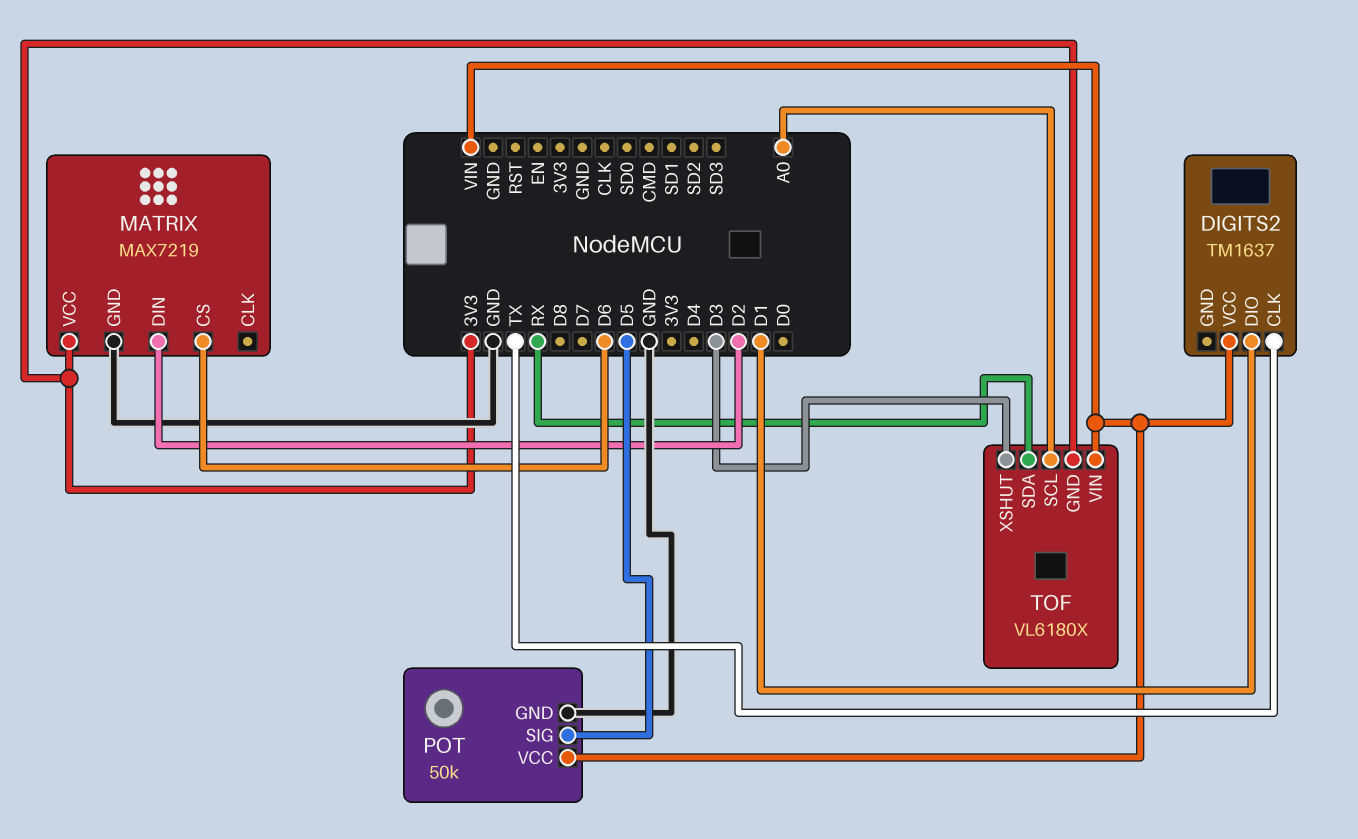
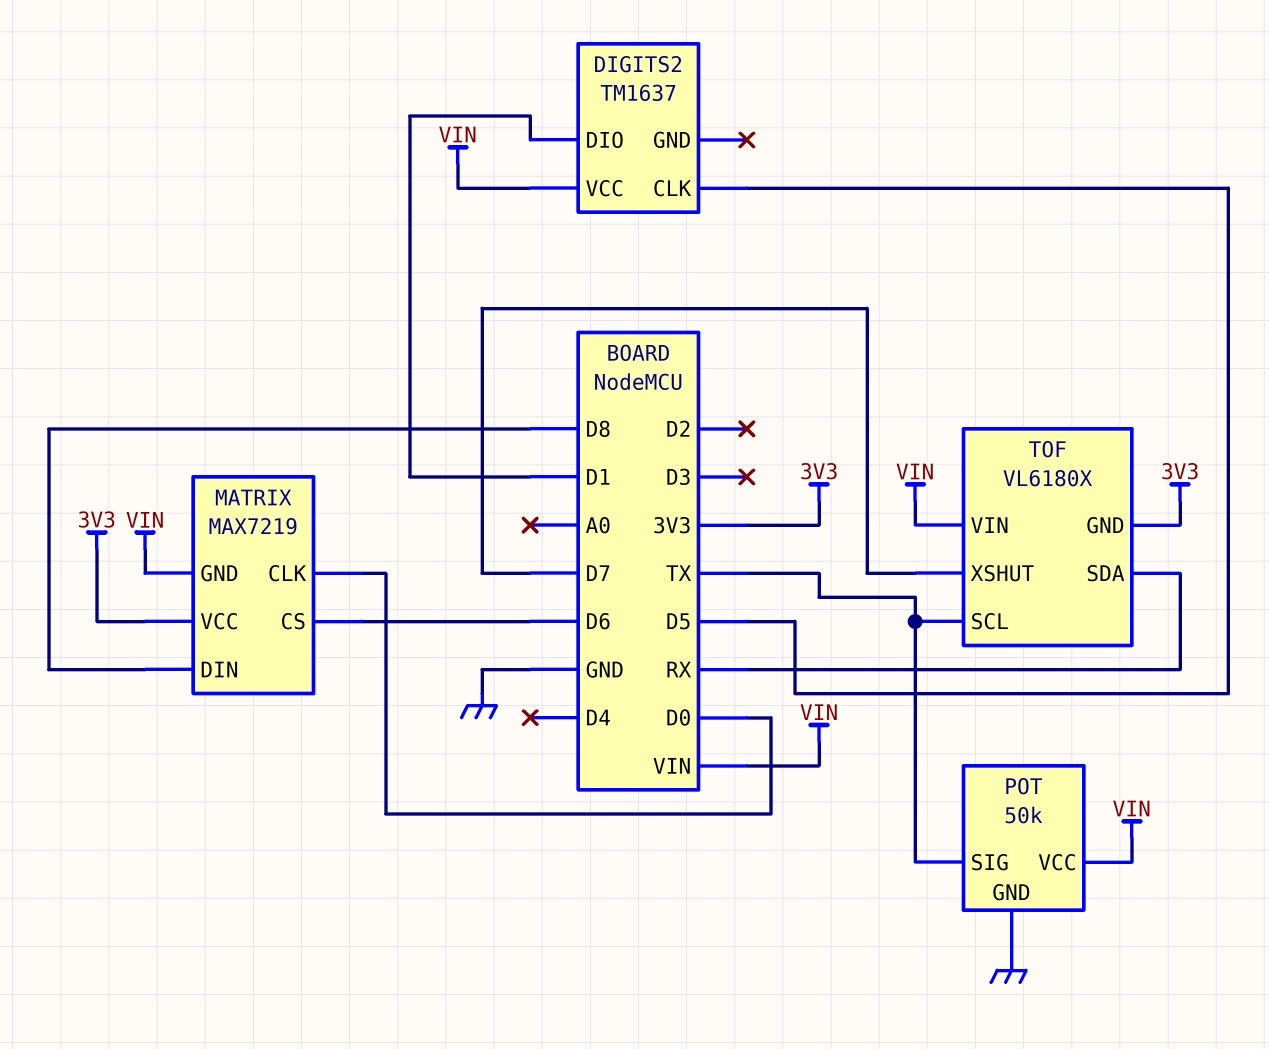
DIGITS2 pin CLK: TX -> D5
MATRIX pin CLK: none -> D0
MATRIX pin DIN: D2 -> D8
MATRIX pin GND: GND -> VIN
POT pin SIG: D5 -> TX
TOF pin SCL: A0 -> TX
TOF pin XSHUT: D3 -> D7

